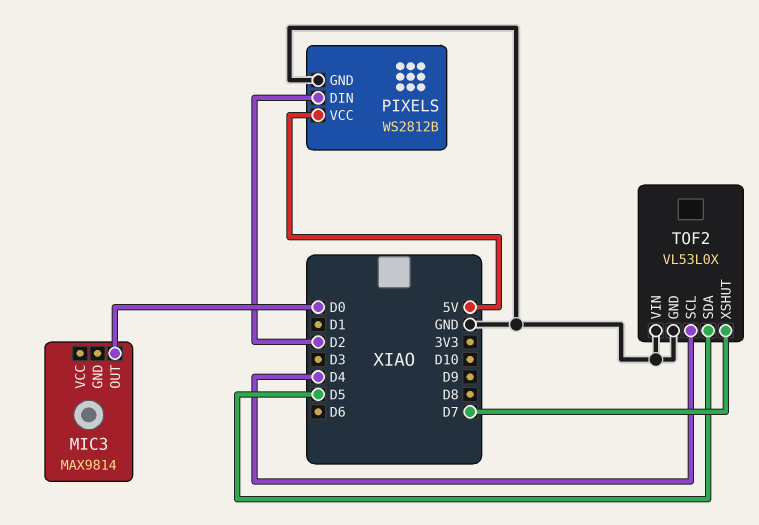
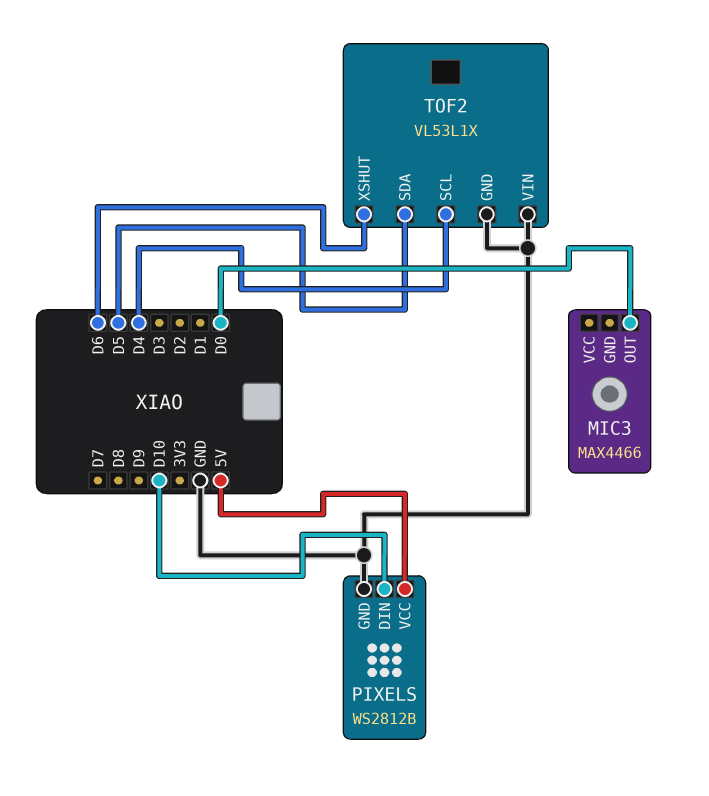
MIC3: MAX9814 -> MAX4466
PIXELS pin DIN: D2 -> D10
TOF2: VL53L0X -> VL53L1X
TOF2 pin XSHUT: D7 -> D6

